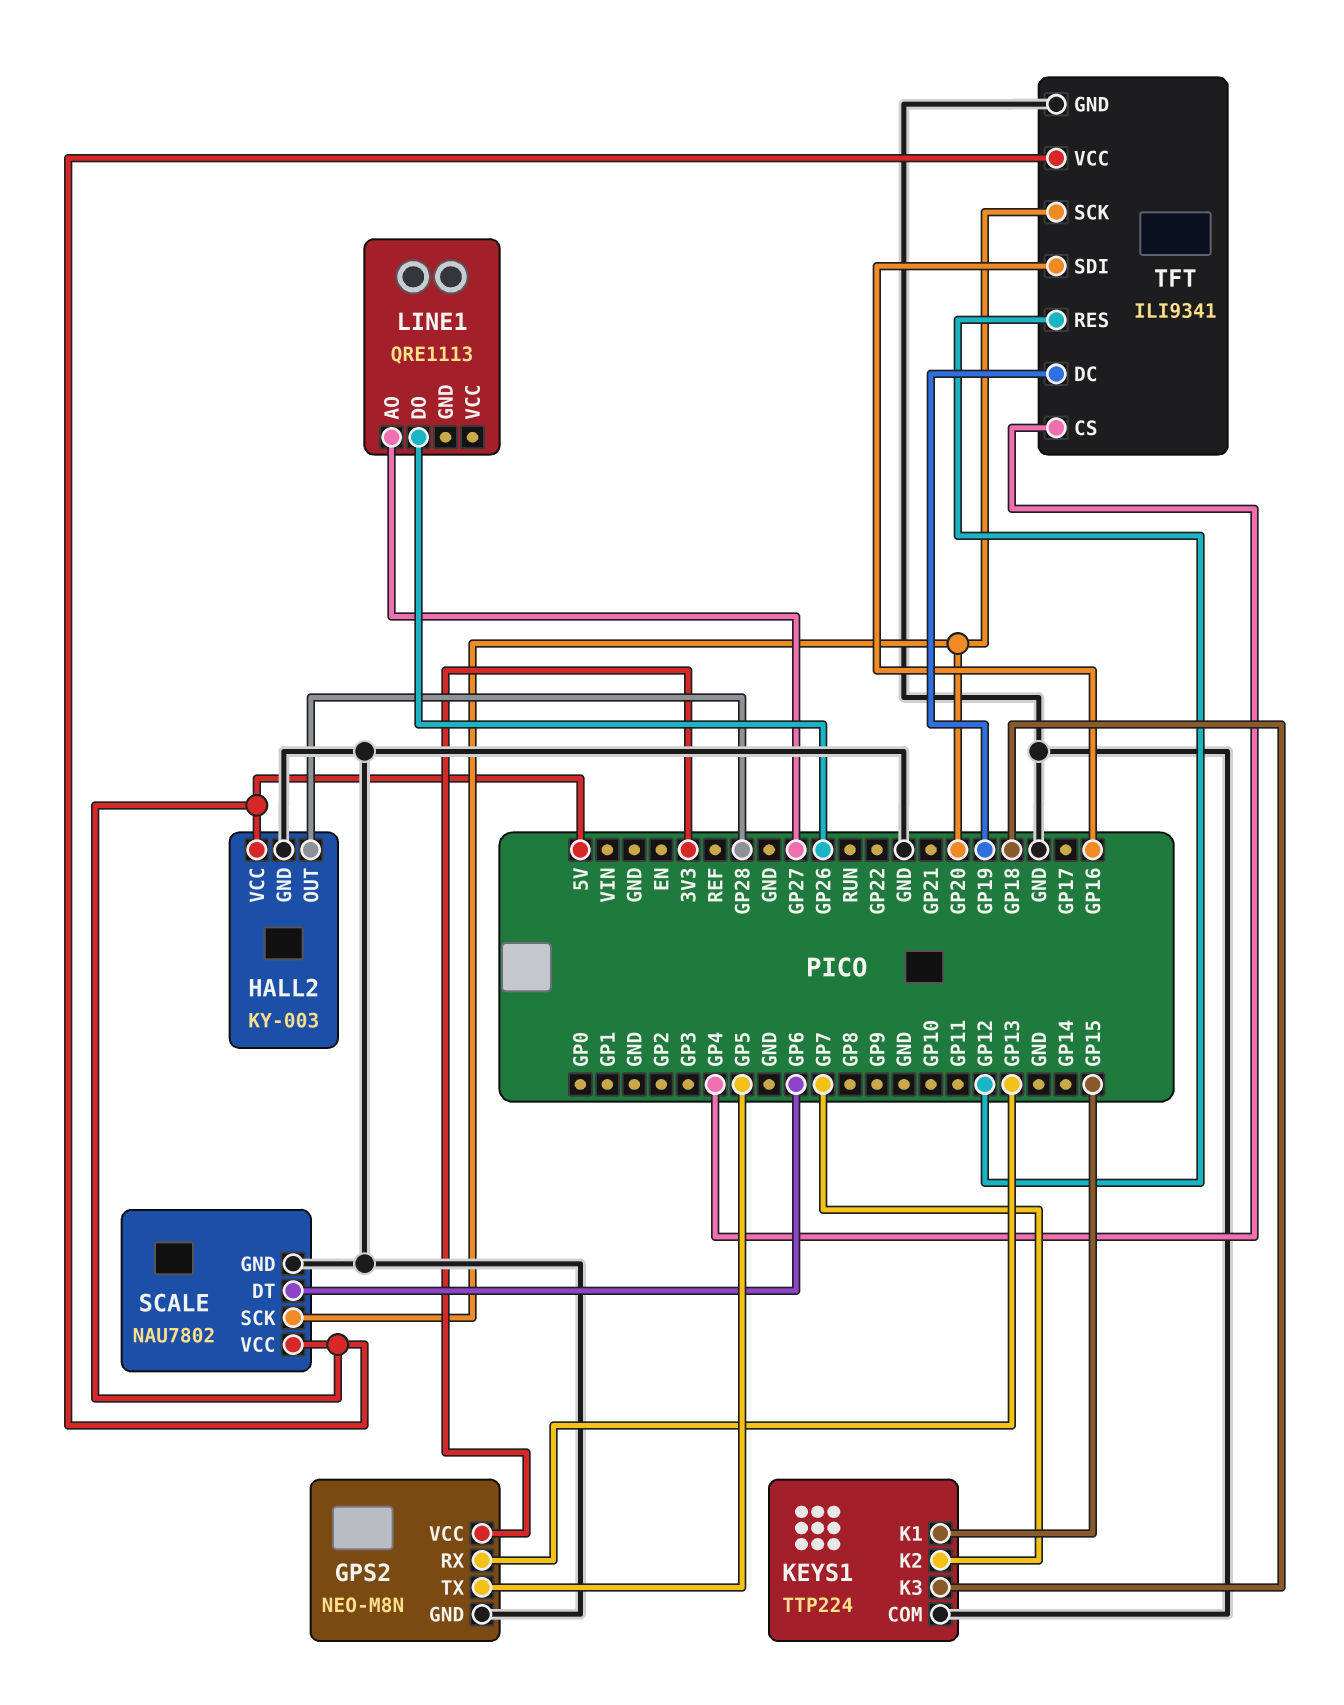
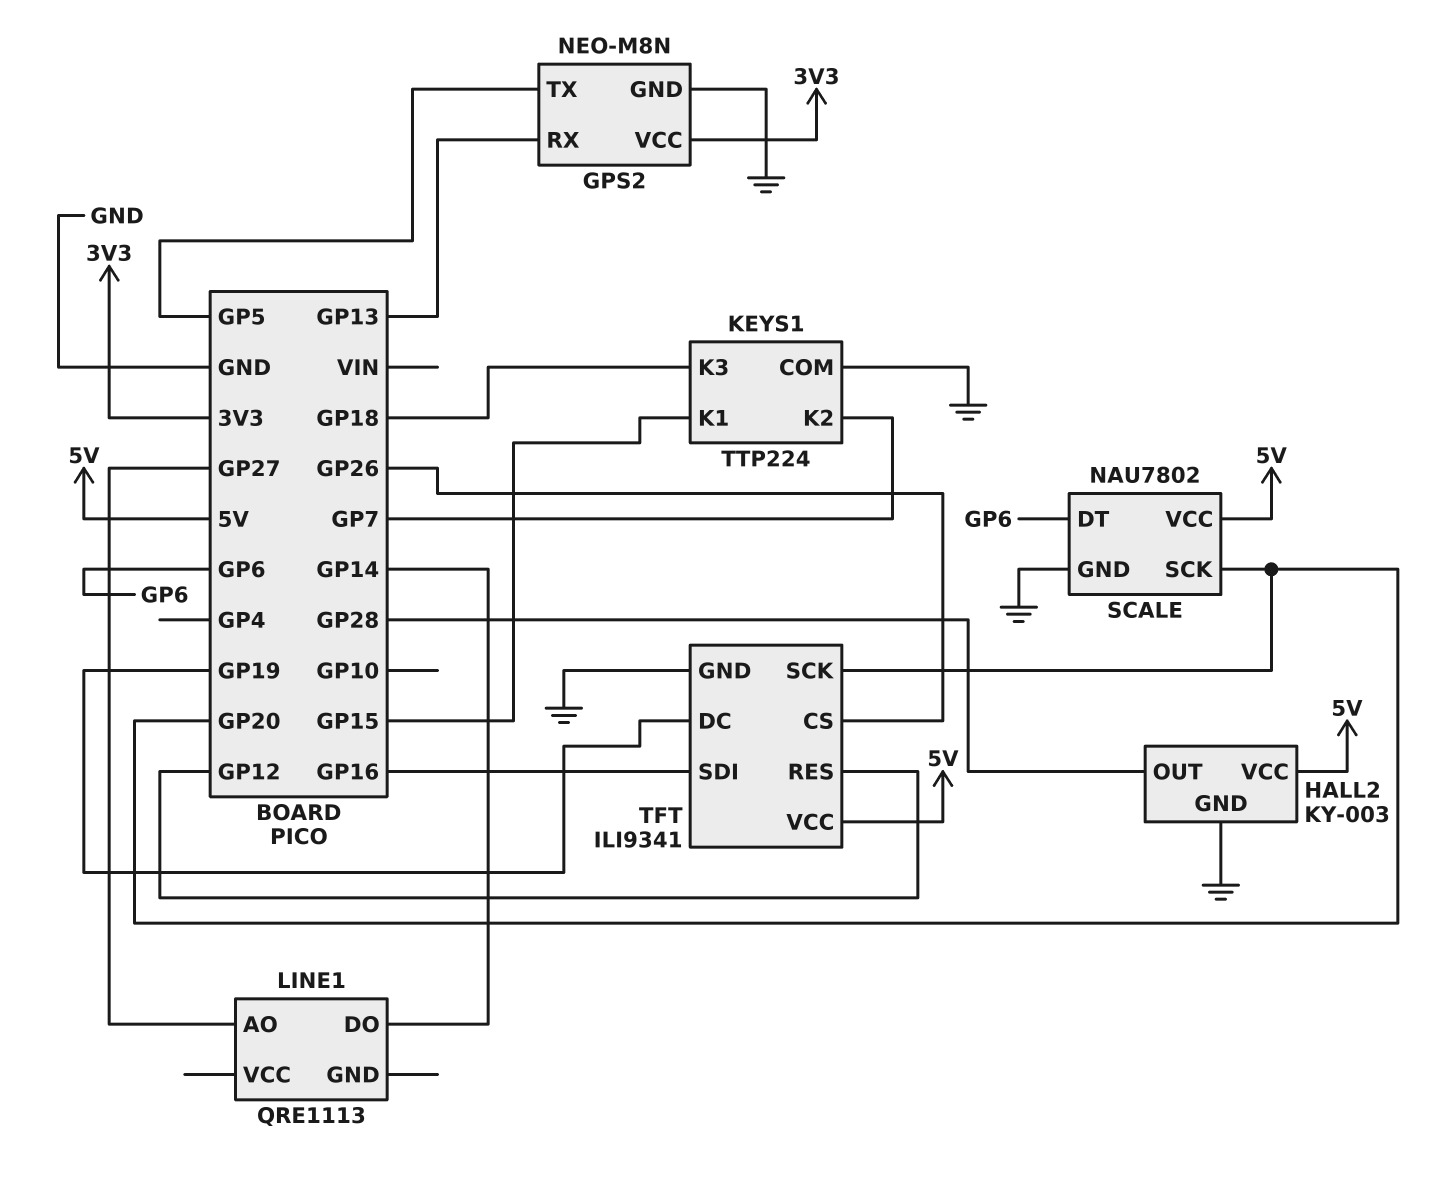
LINE1 pin DO: GP26 -> GP14
TFT pin CS: GP4 -> GP26

